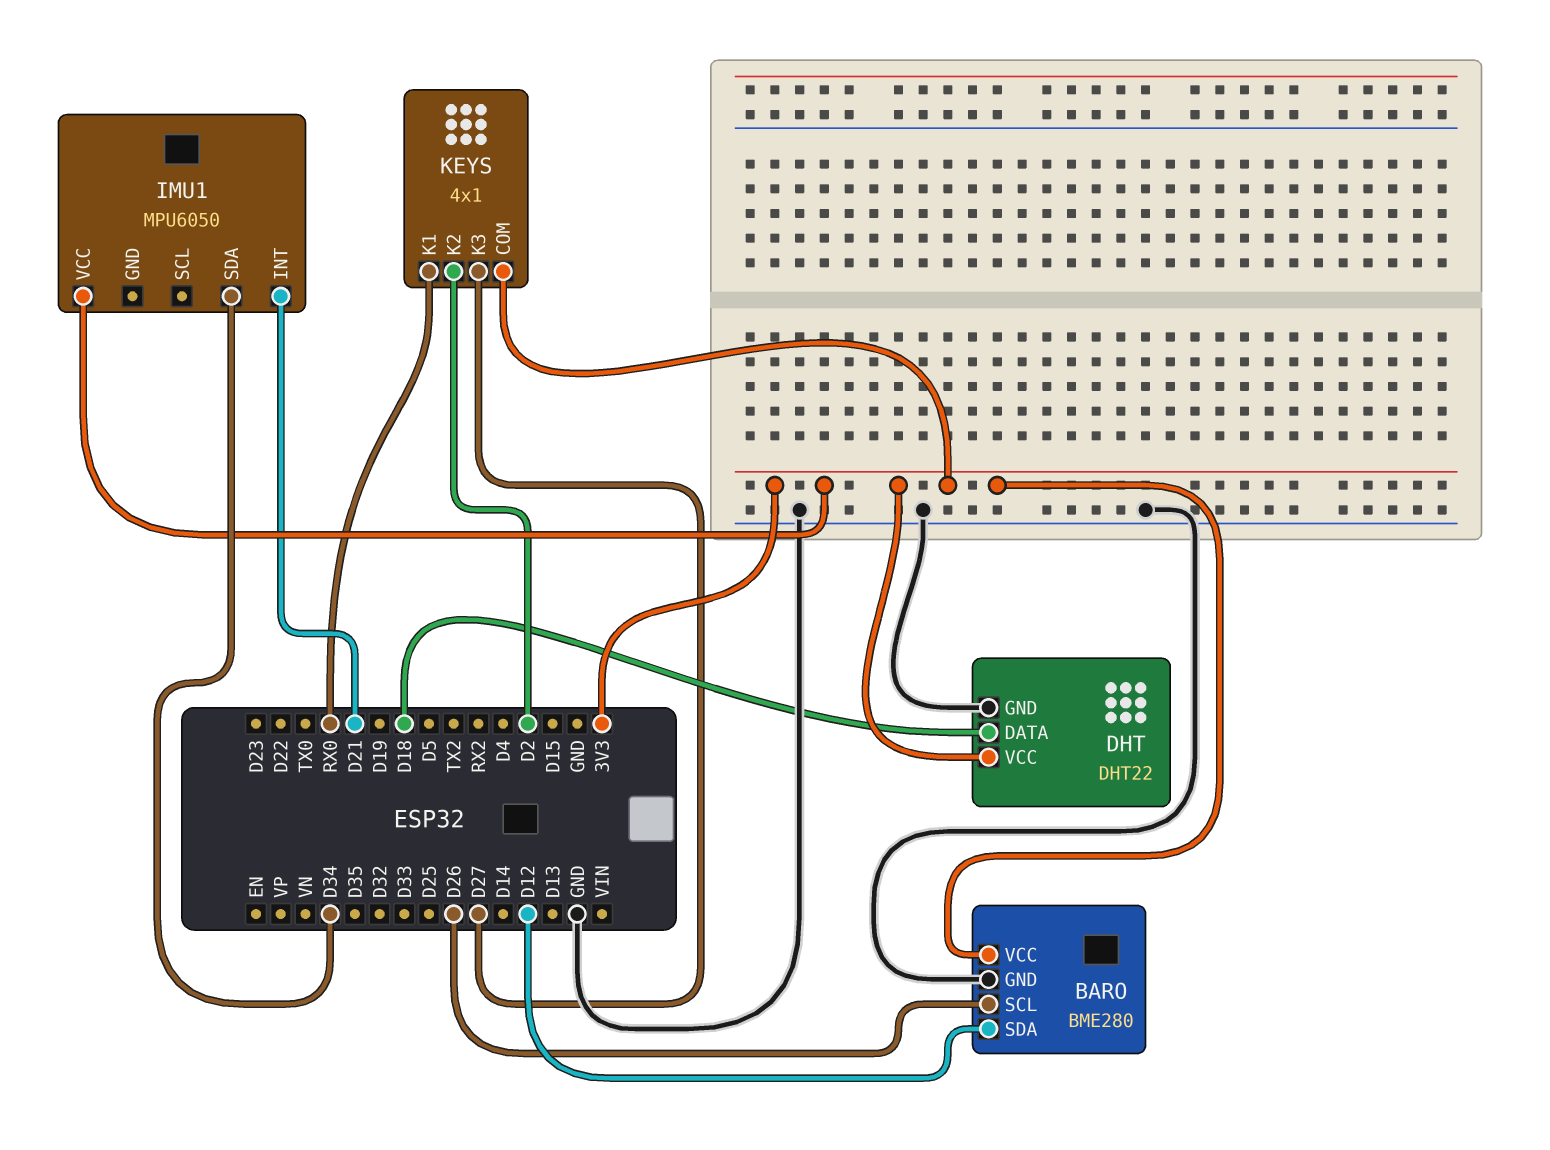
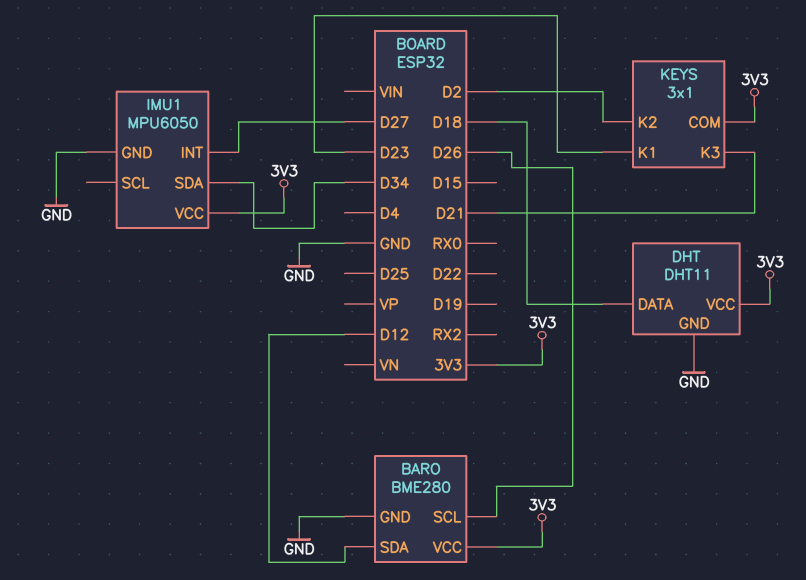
DHT: DHT22 -> DHT11
IMU1 pin GND: none -> GND
IMU1 pin INT: D21 -> D27
KEYS: 4x1 -> 3x1
KEYS pin K1: RX0 -> D23
KEYS pin K3: D27 -> D21

